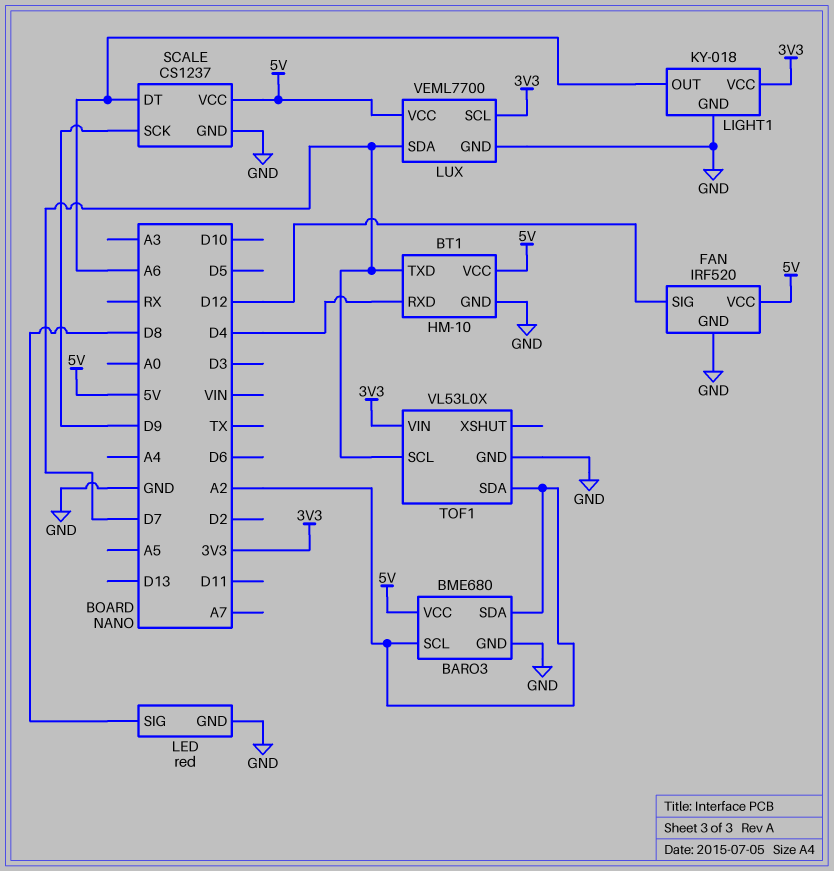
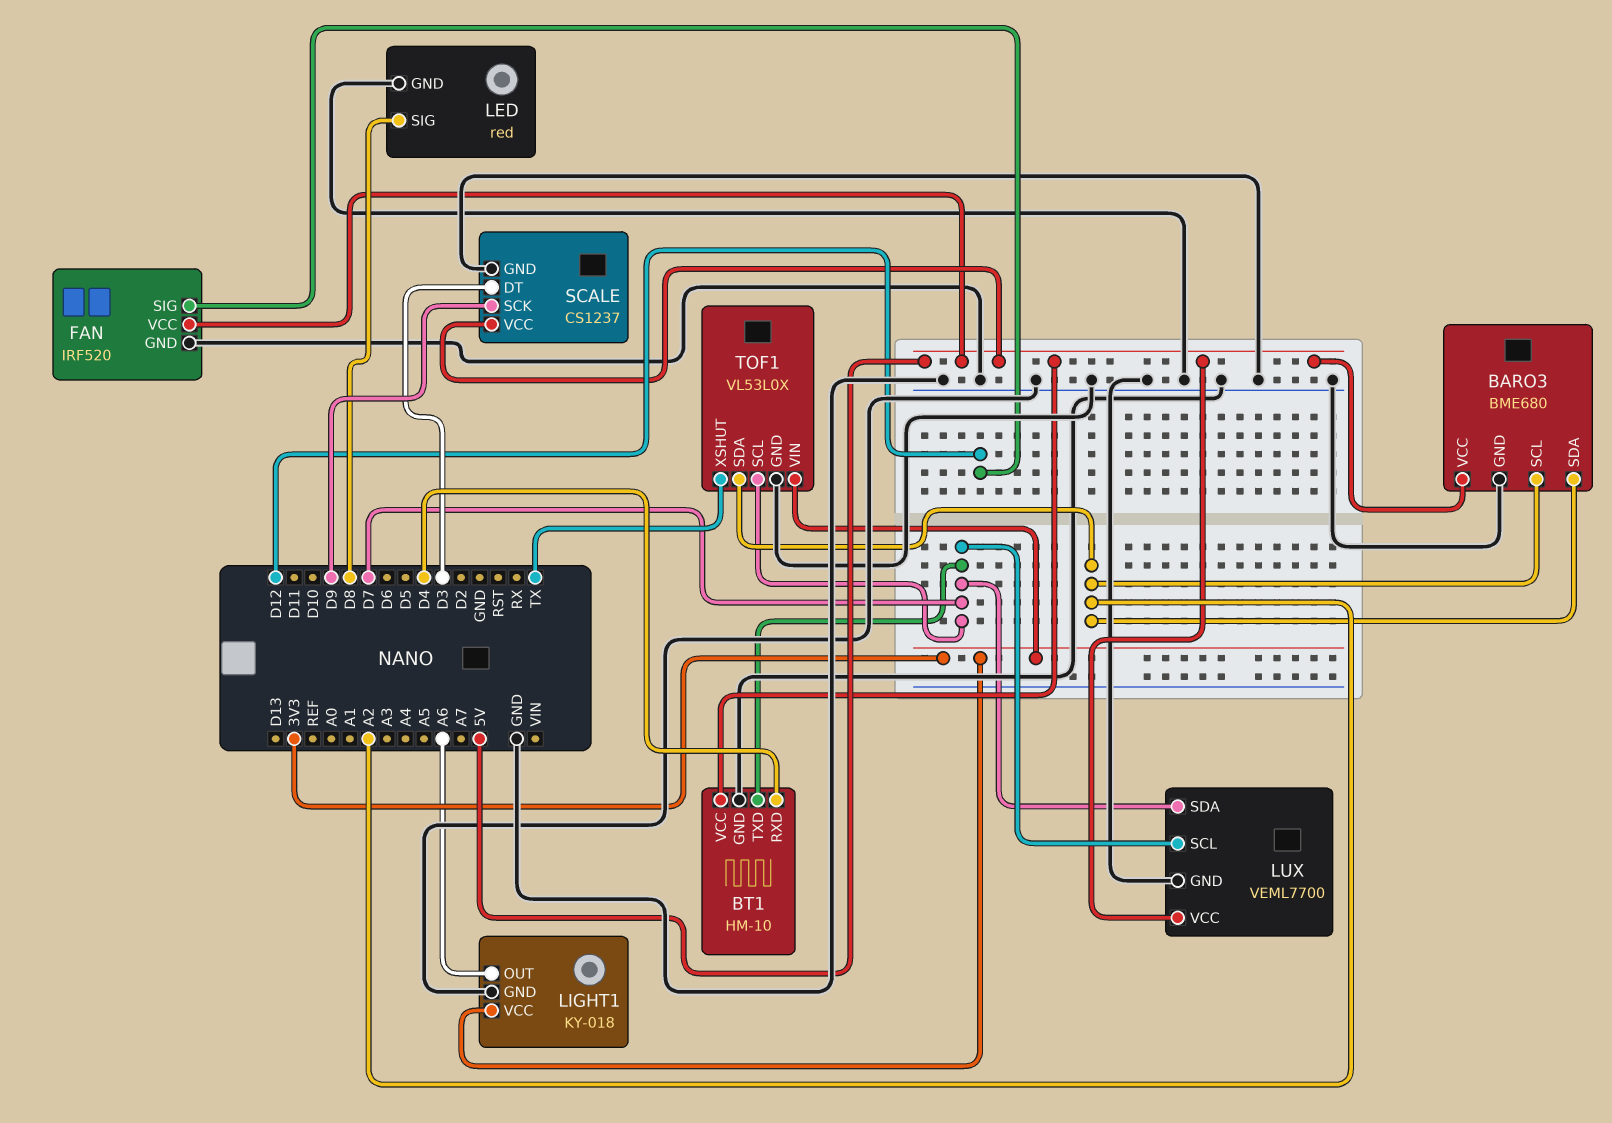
LUX pin SCL: 3V3 -> D7
SCALE pin DT: A6 -> D3
TOF1 pin XSHUT: none -> TX

